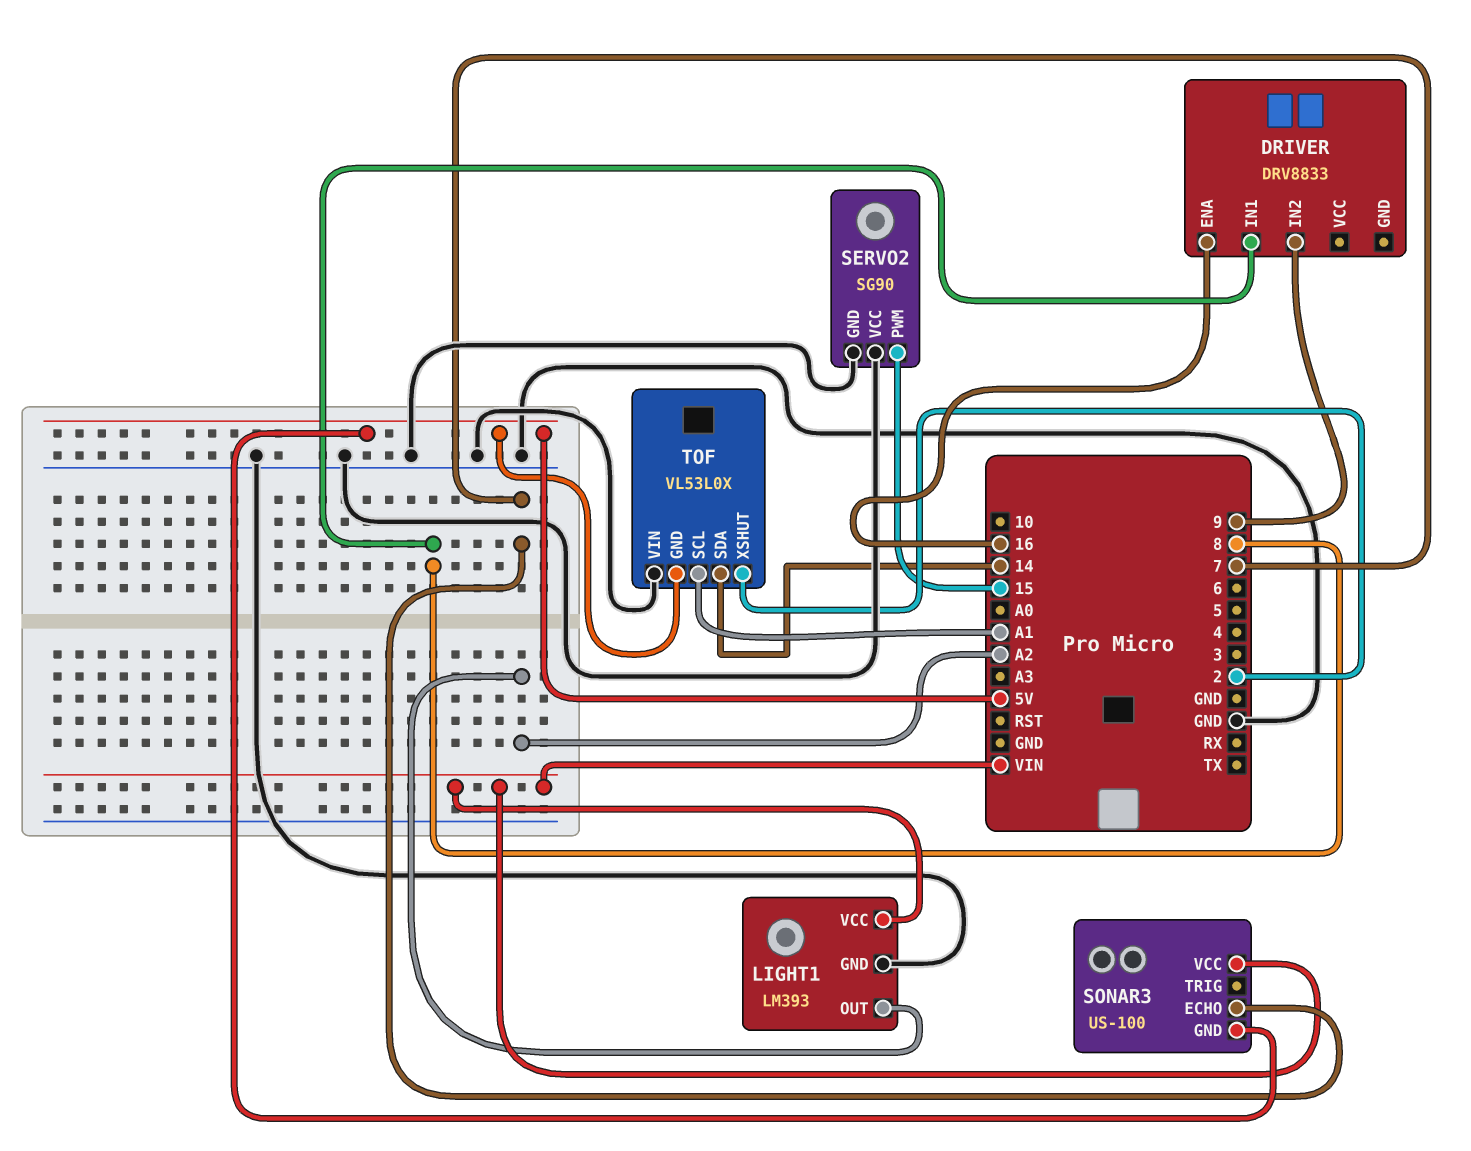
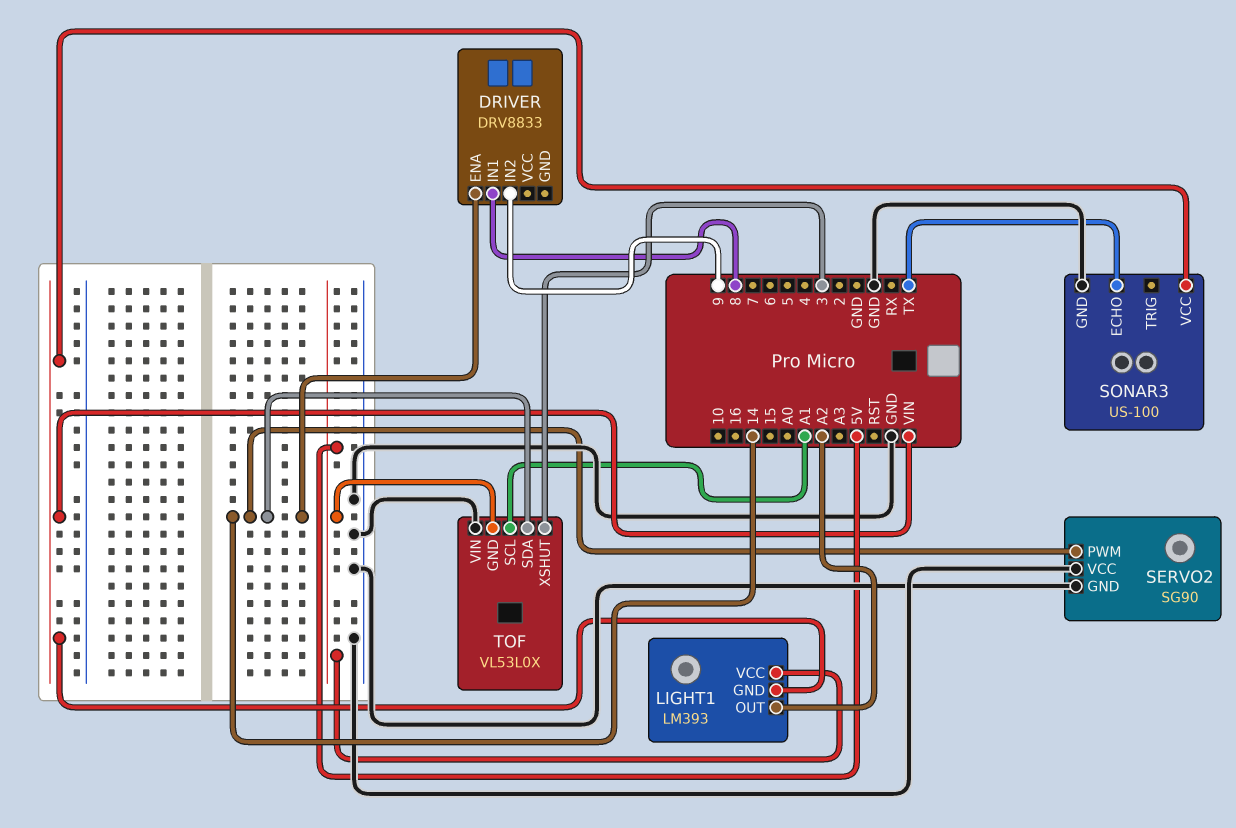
DRIVER pin ENA: 16 -> 14
LIGHT1 pin GND: GND -> VIN
LIGHT1 pin VCC: VIN -> 5V
SERVO2 pin PWM: 15 -> 14
SONAR3 pin ECHO: 7 -> TX
SONAR3 pin GND: 5V -> GND
TOF pin XSHUT: 2 -> 3

